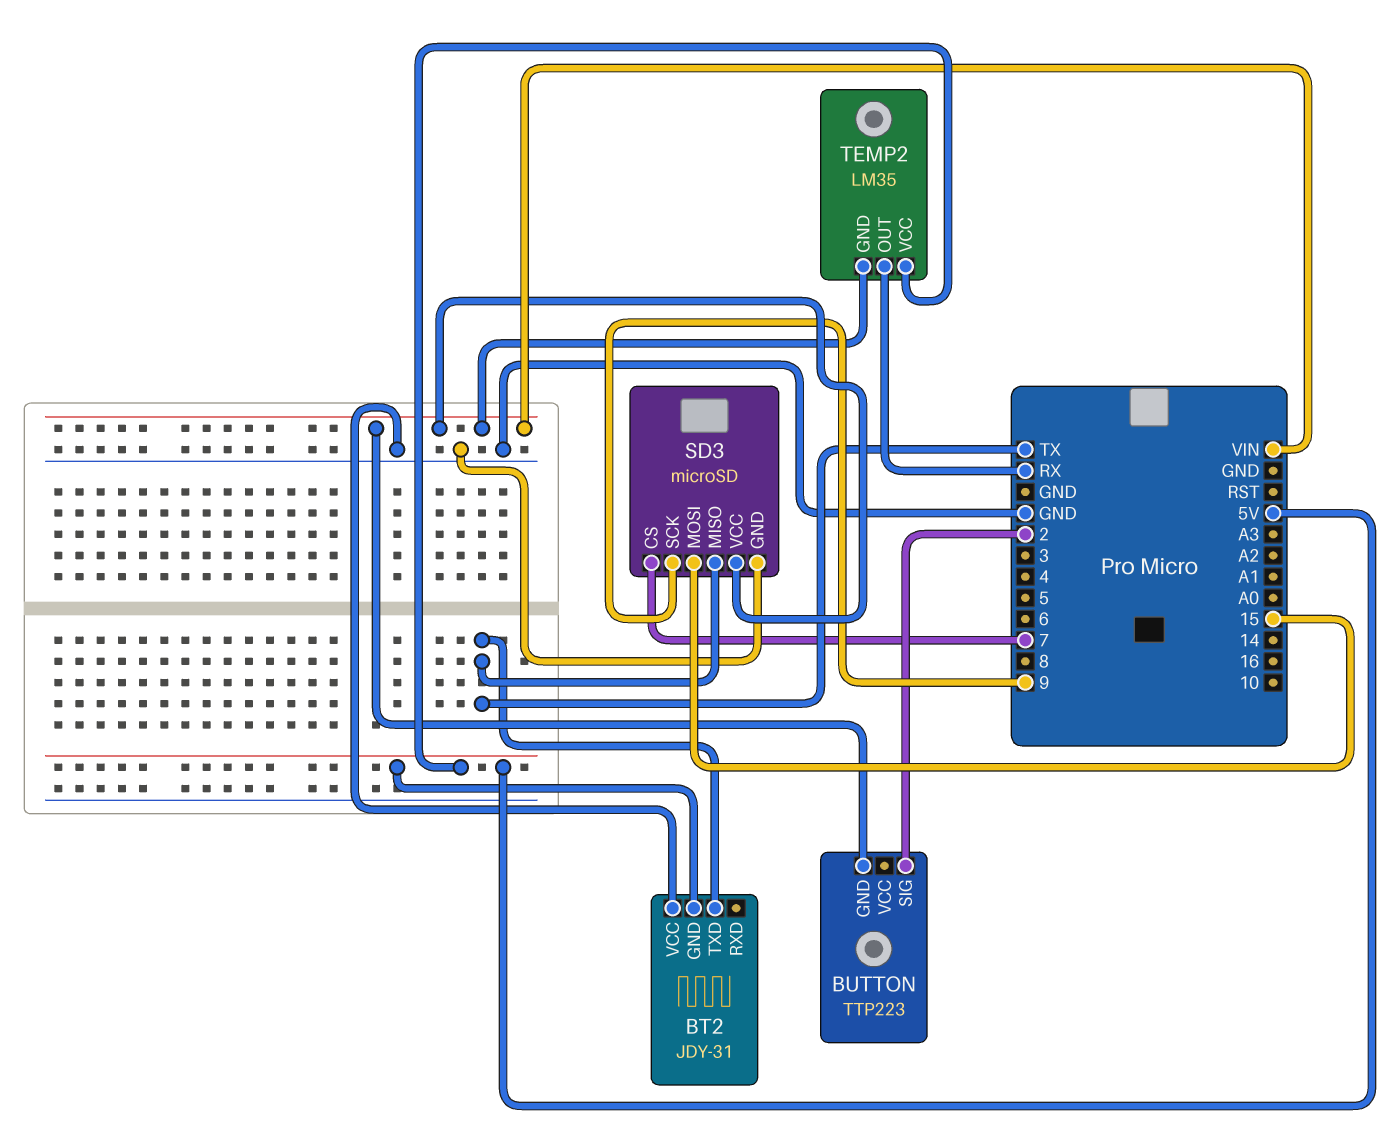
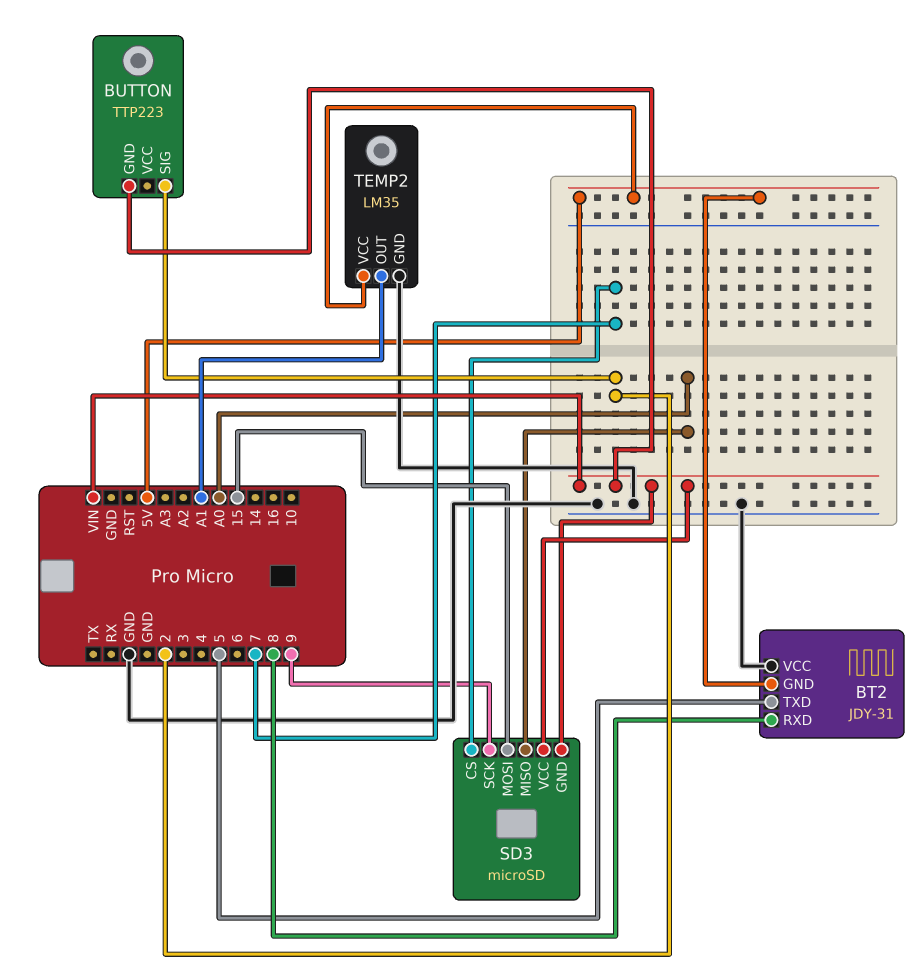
BT2 pin RXD: none -> 8
BT2 pin TXD: TX -> 5
SD3 pin GND: GND -> VIN
SD3 pin MISO: TX -> A0
TEMP2 pin GND: VIN -> GND
TEMP2 pin OUT: RX -> A1

